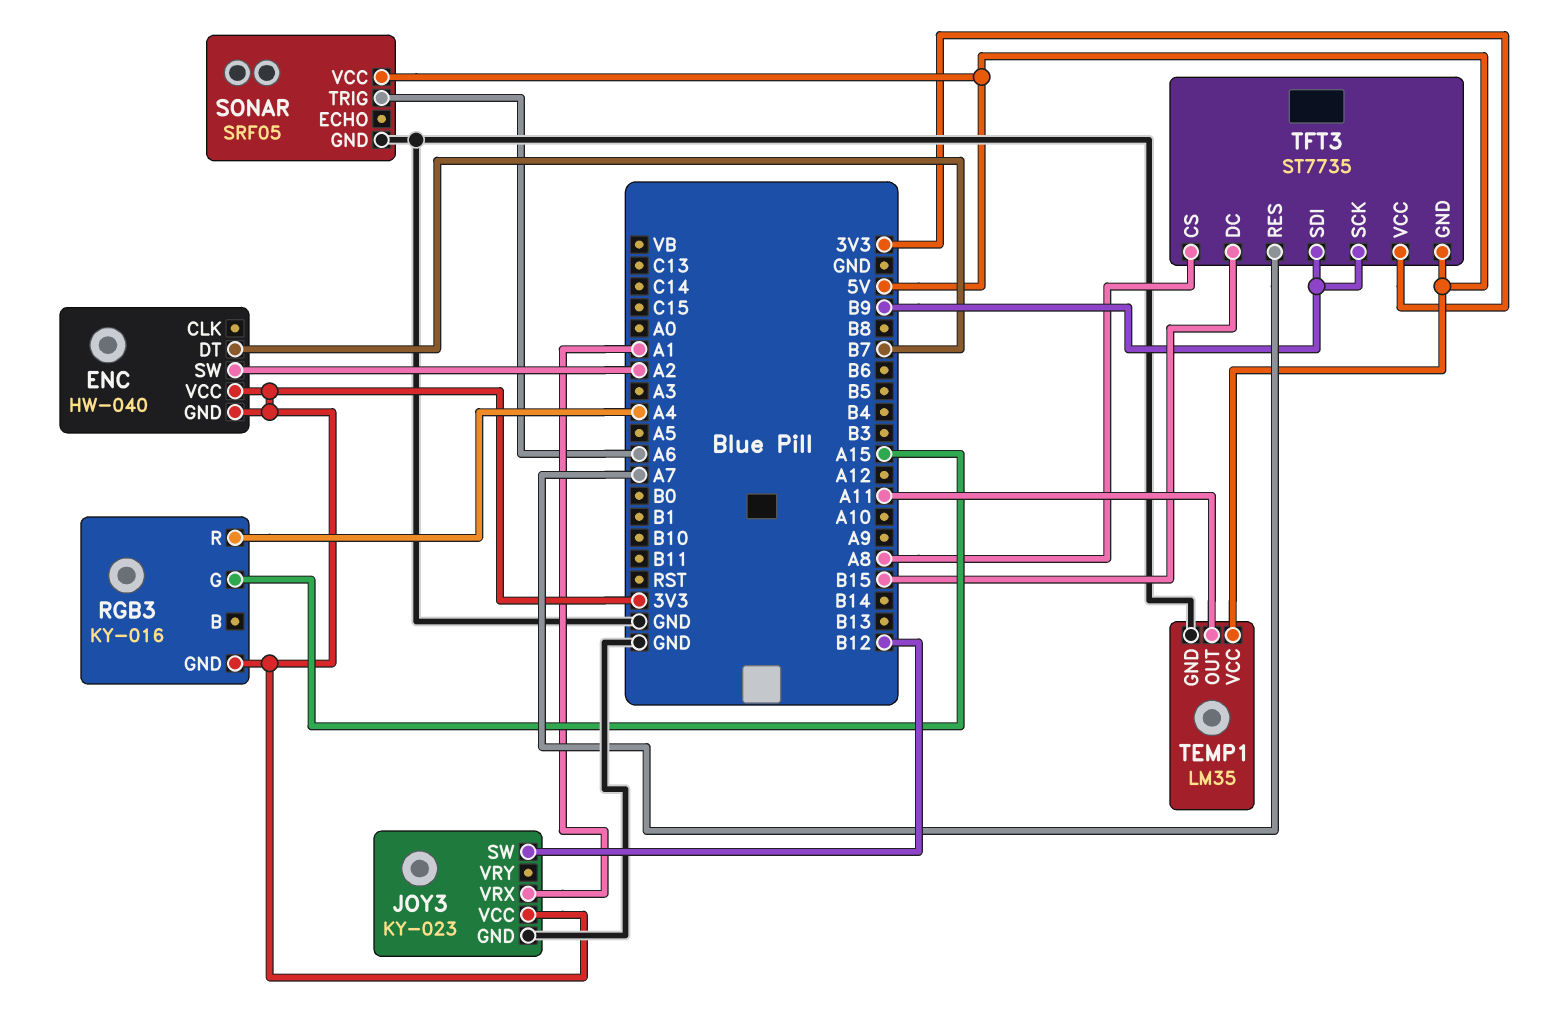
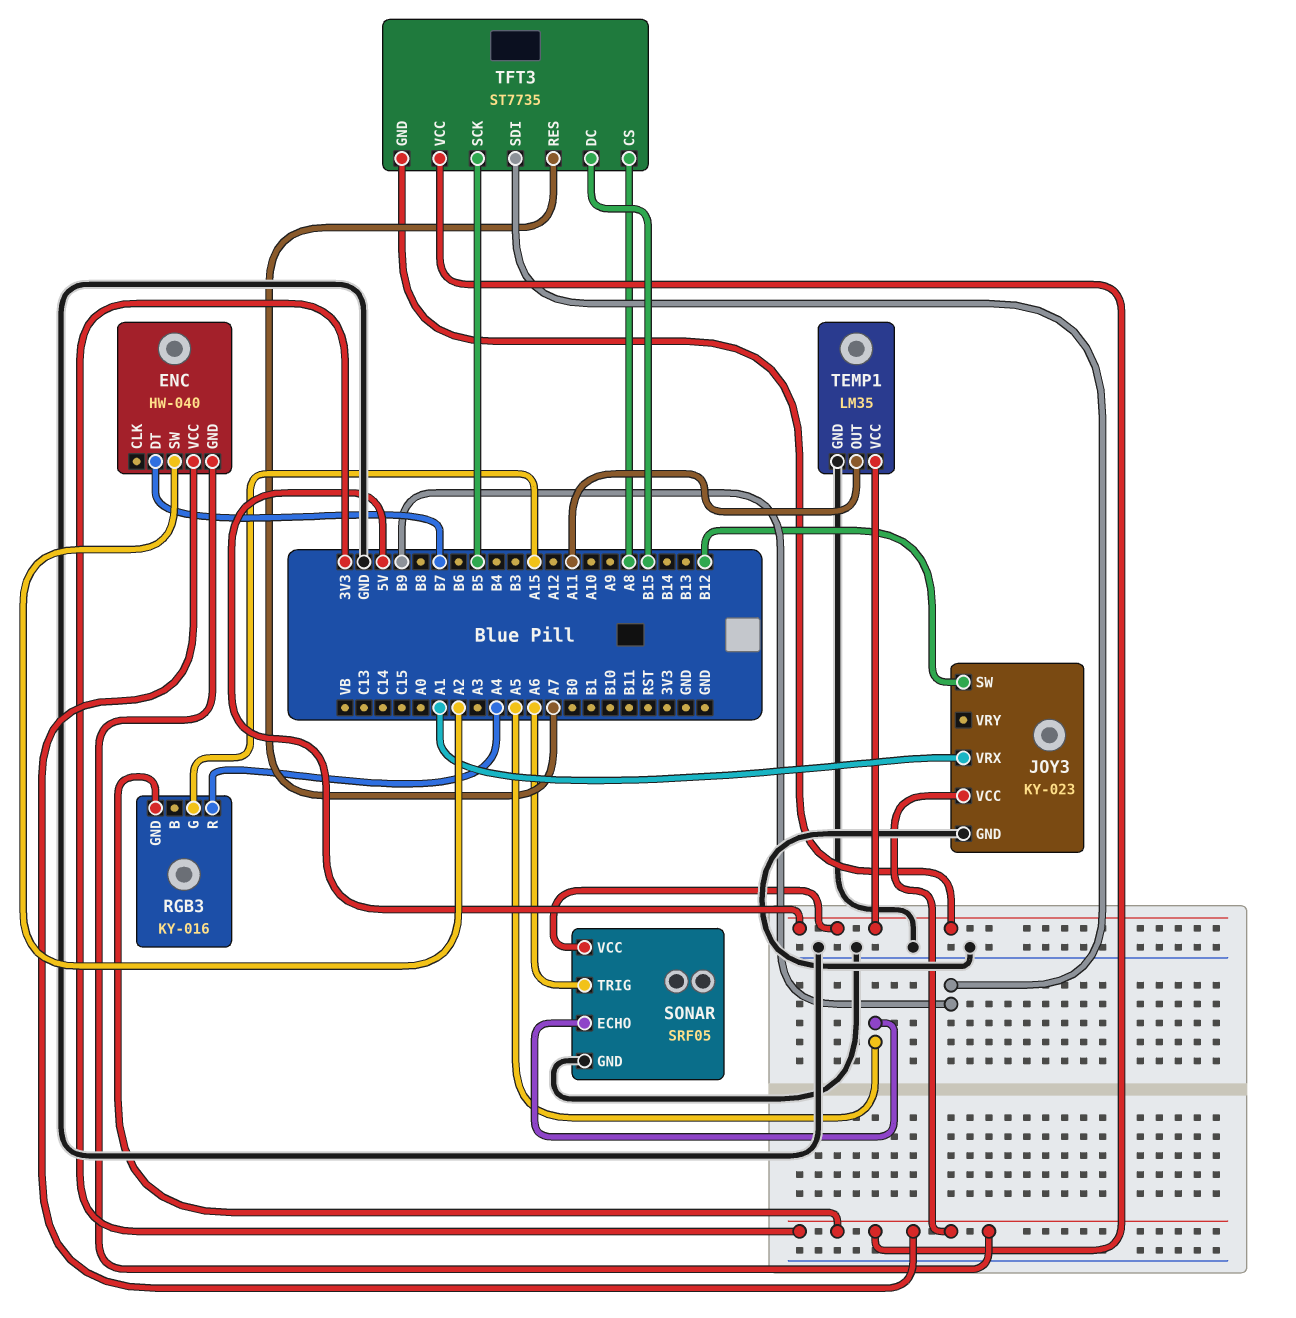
SONAR pin ECHO: none -> A5
TFT3 pin SCK: B9 -> B5

